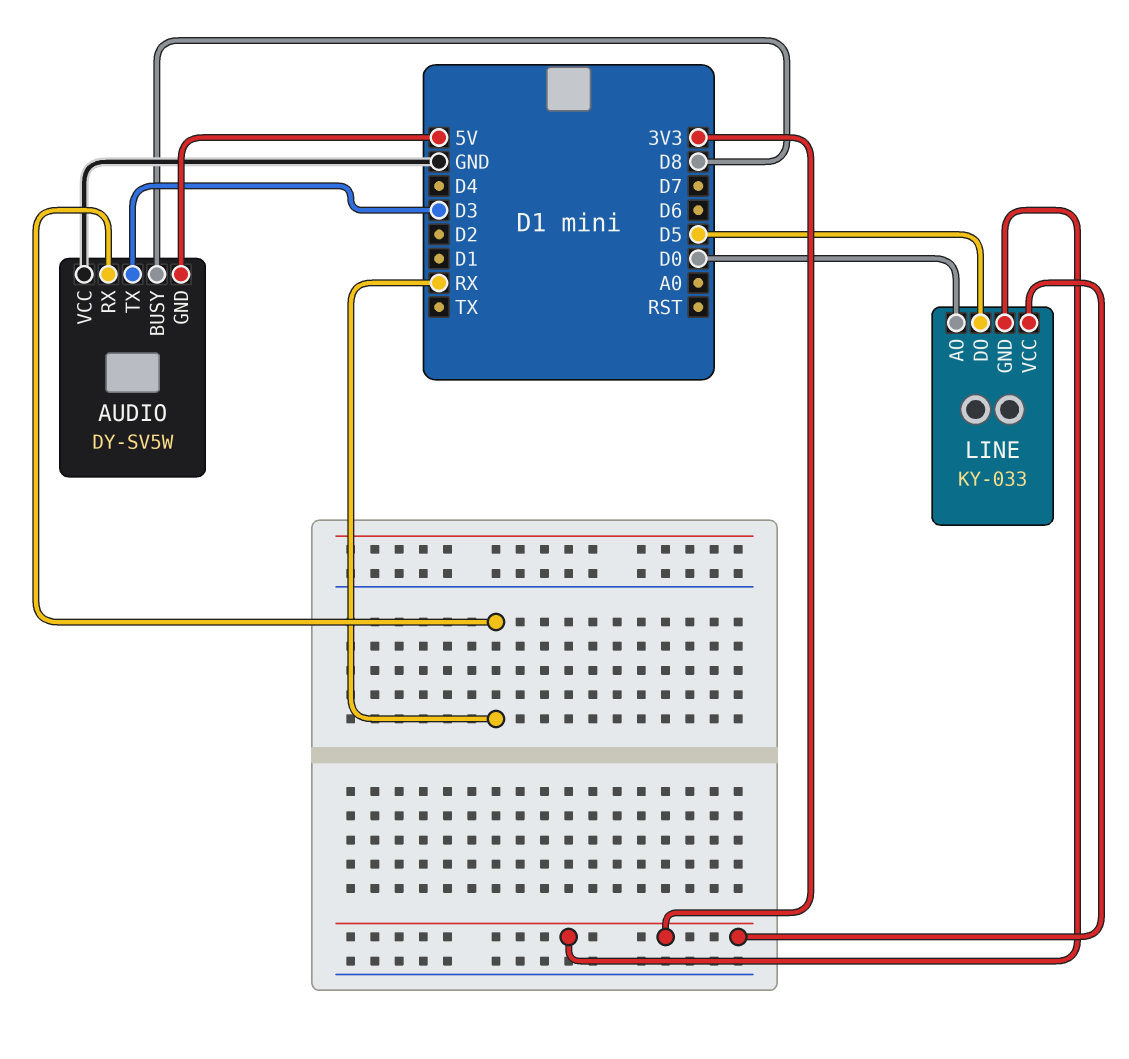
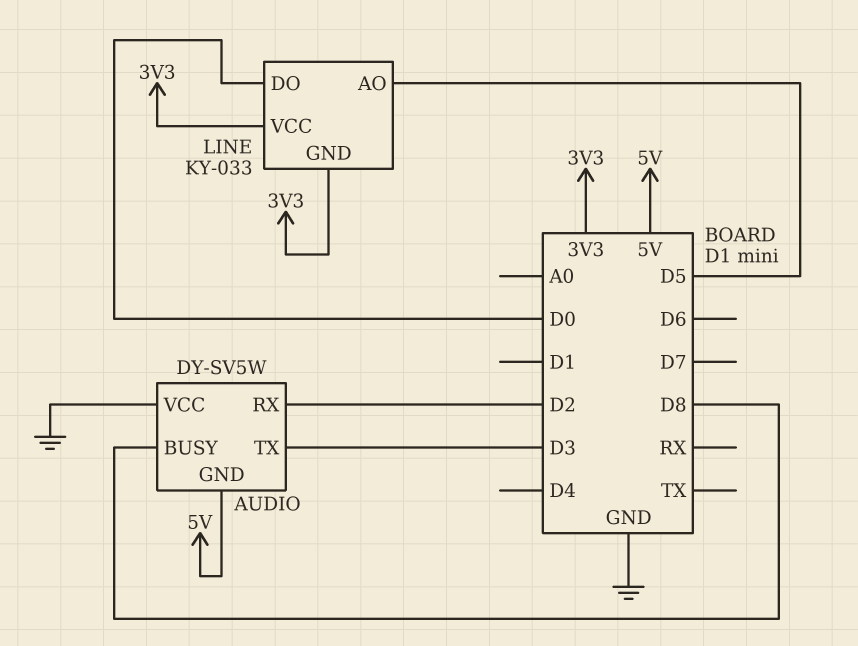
AUDIO pin RX: RX -> D2
LINE pin AO: D0 -> D5
LINE pin DO: D5 -> D0

